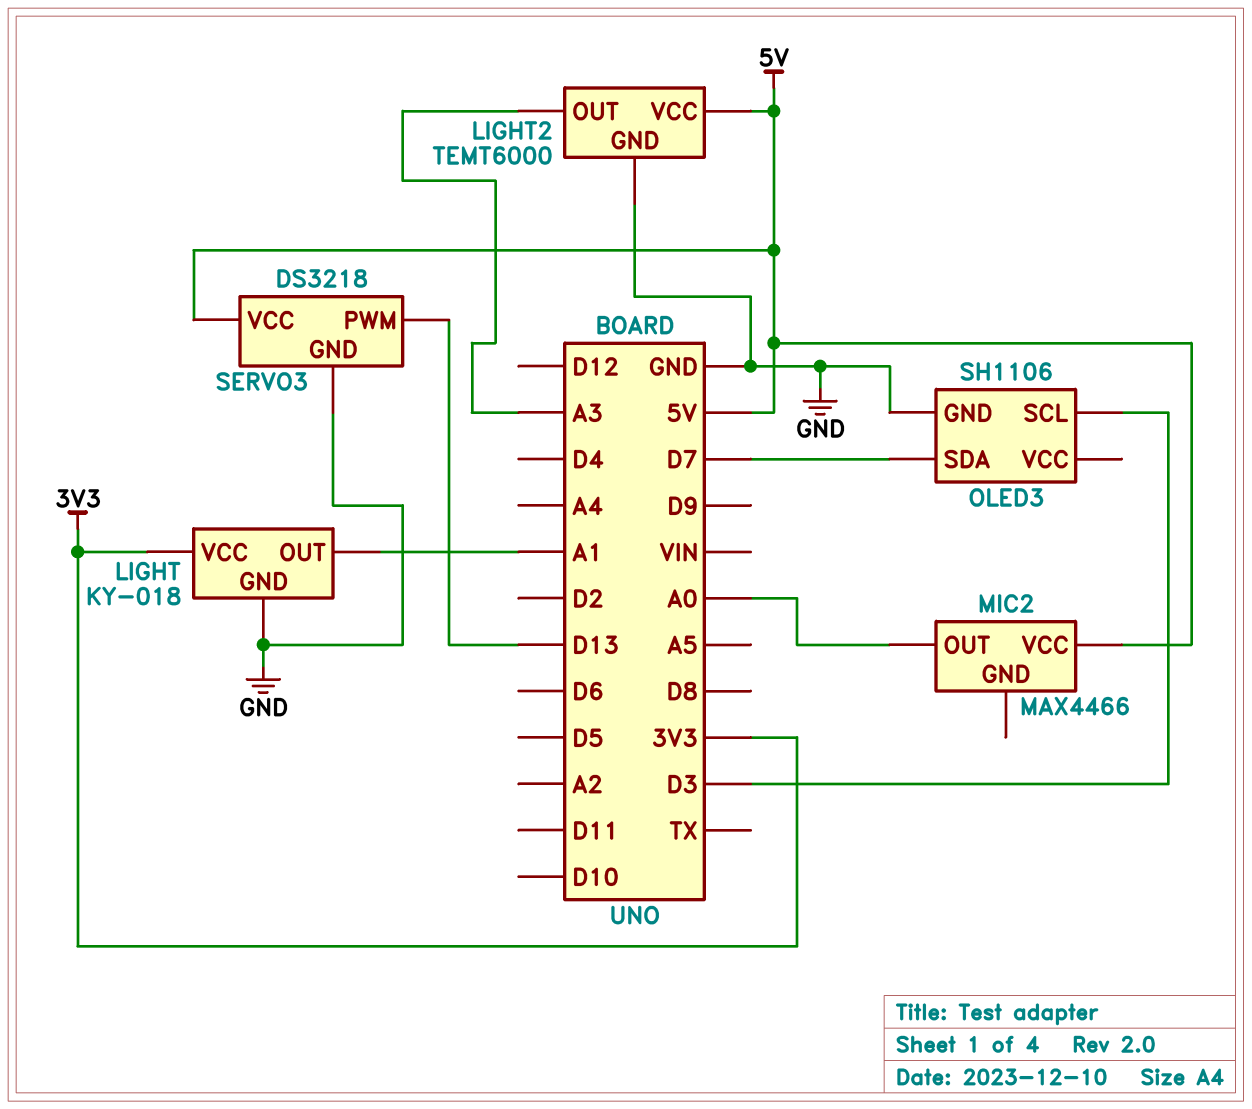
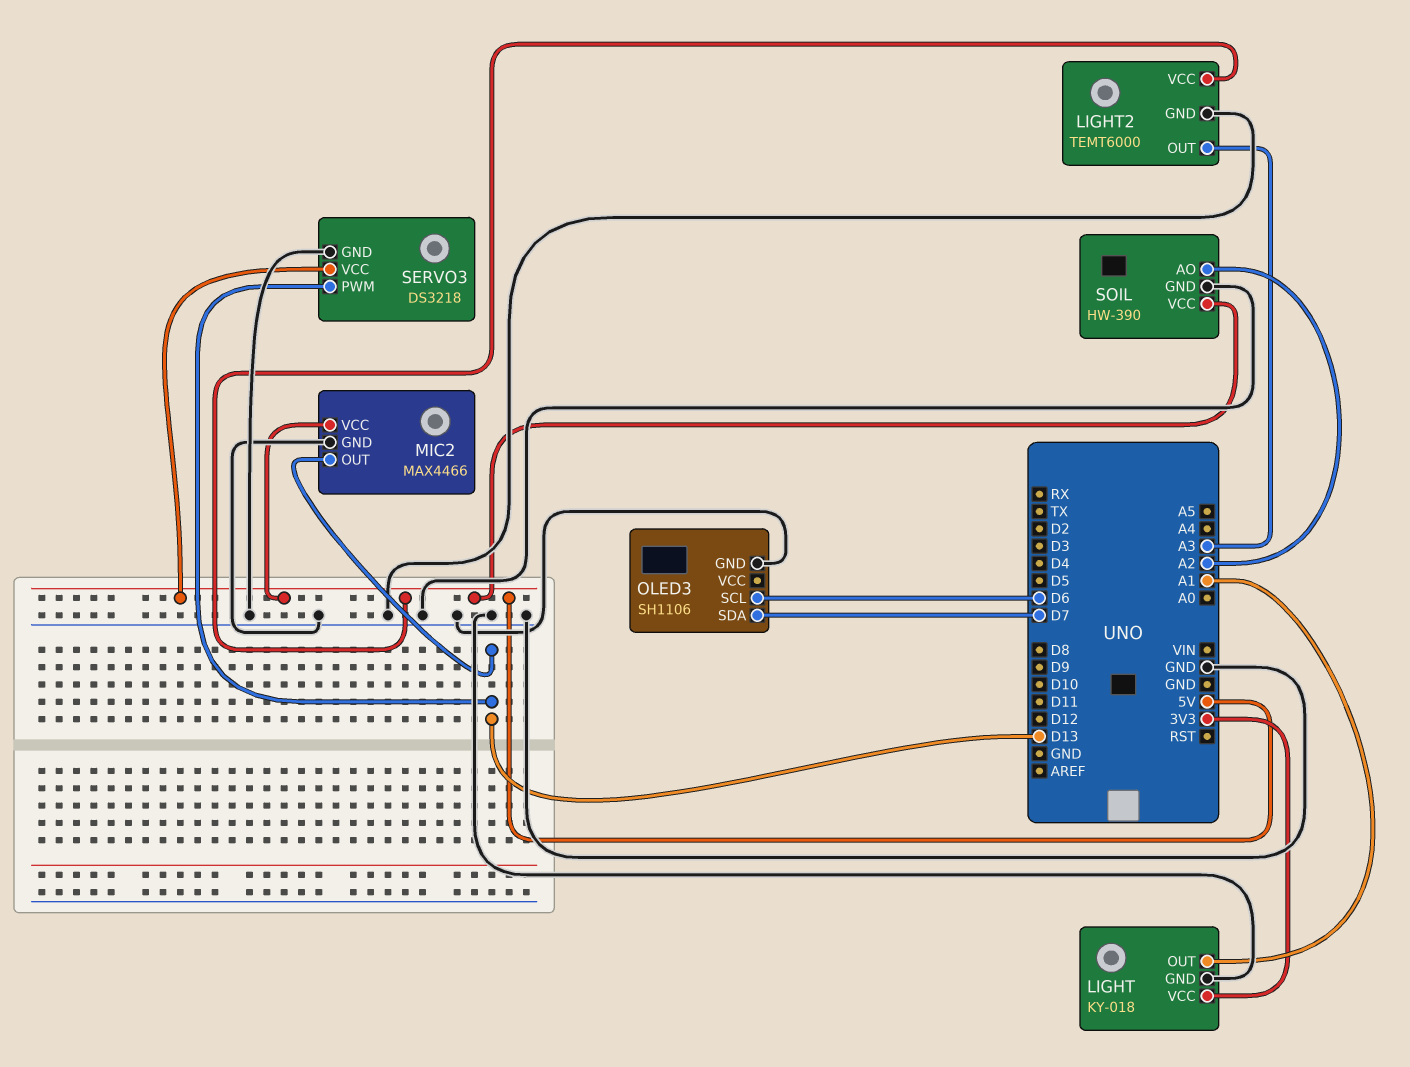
MIC2 pin GND: none -> GND
MIC2 pin OUT: A0 -> D13
OLED3 pin SCL: D3 -> D6
SOIL: none -> HW-390
SOIL pin AO: none -> A2
SOIL pin GND: none -> GND
SOIL pin VCC: none -> 5V

